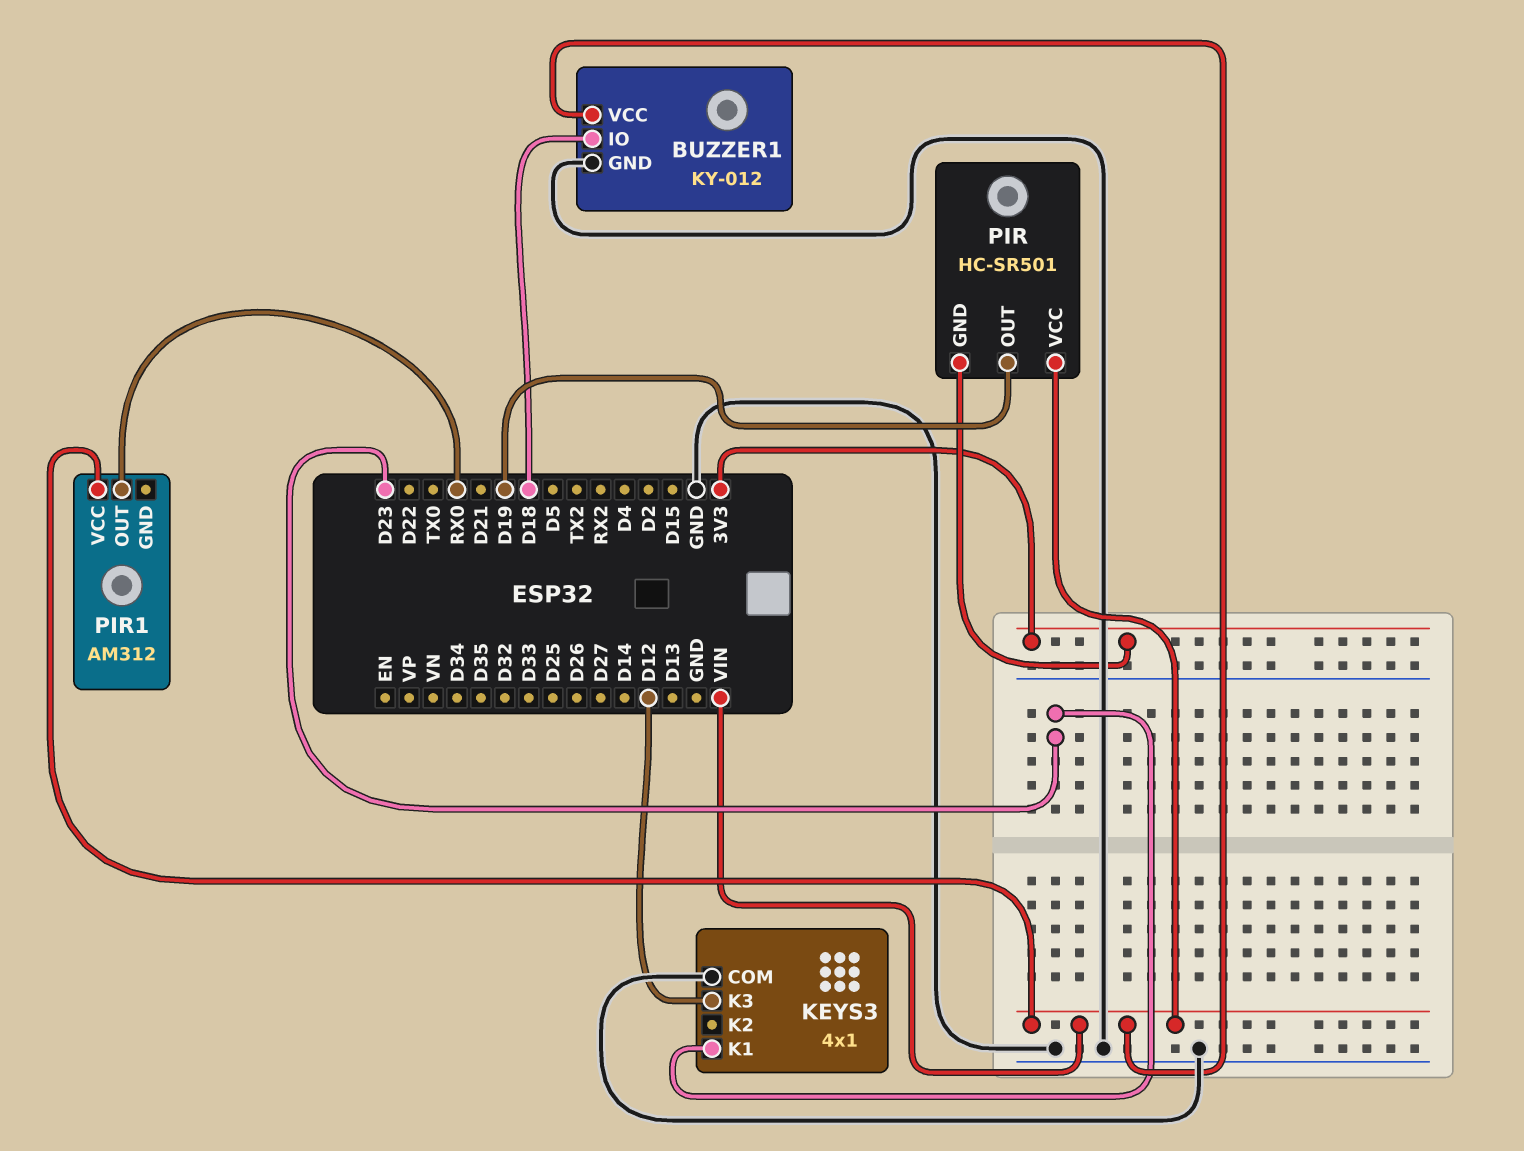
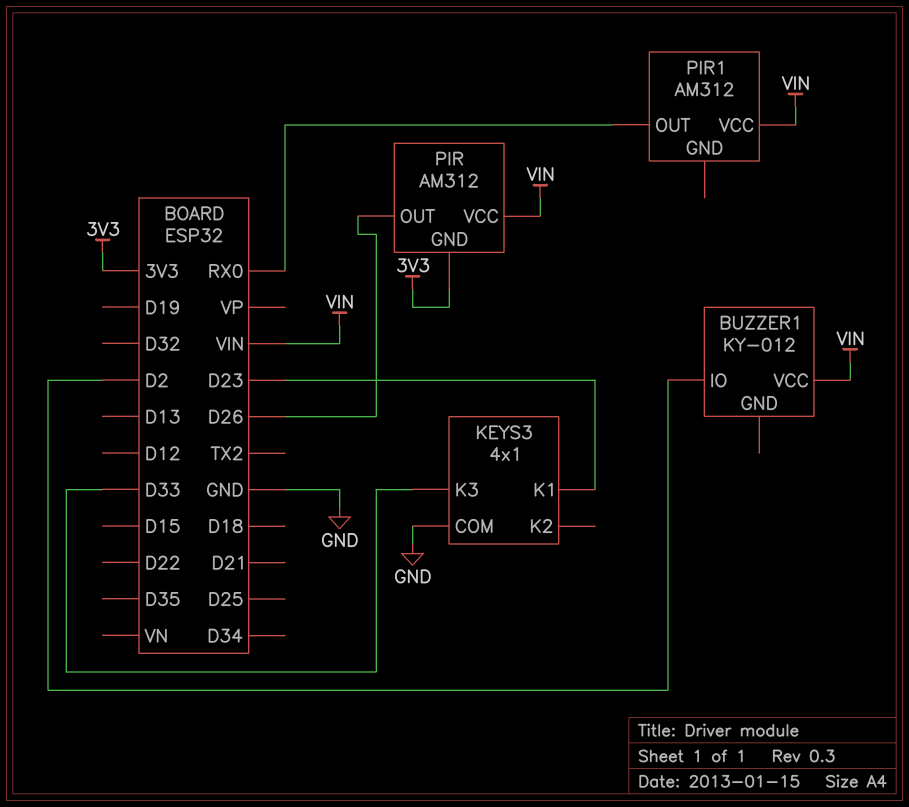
BUZZER1 pin GND: GND -> none
BUZZER1 pin IO: D18 -> D2
KEYS3 pin K3: D12 -> D33
PIR: HC-SR501 -> AM312
PIR pin OUT: D19 -> D26

